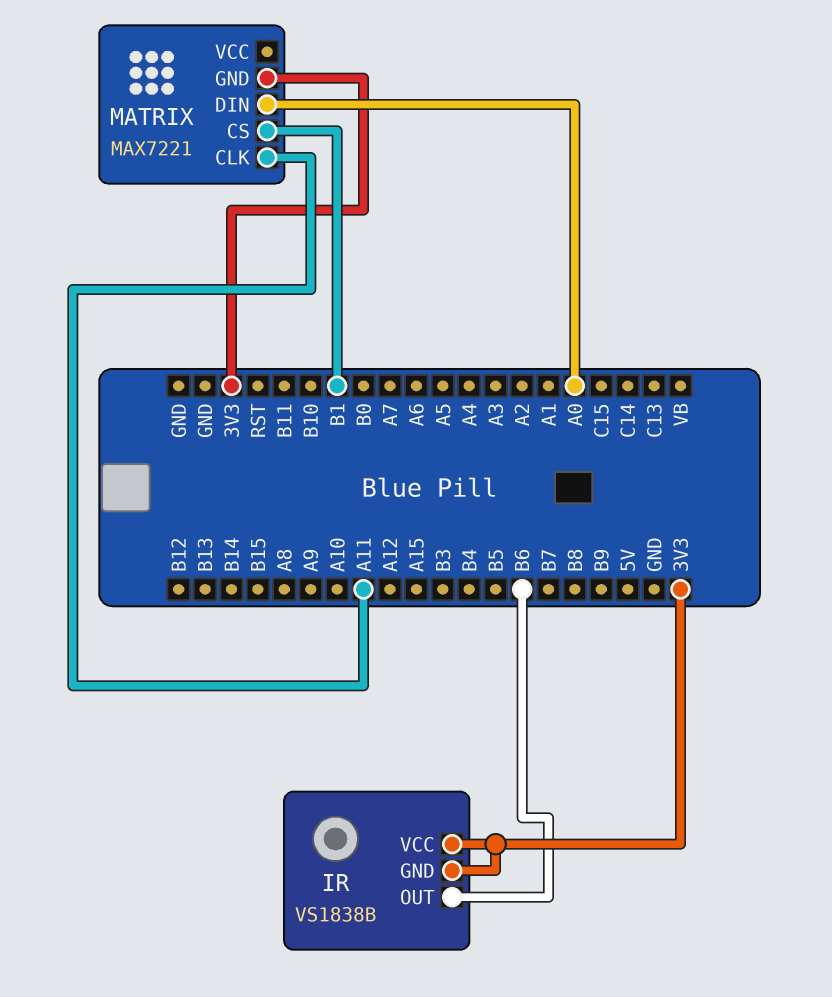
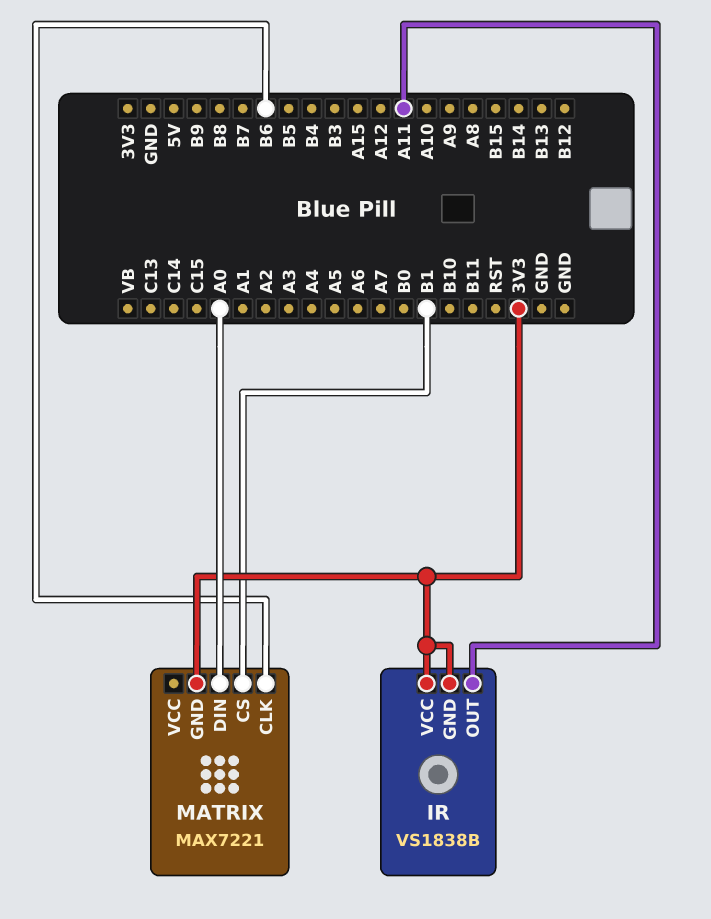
IR pin OUT: B6 -> A11
MATRIX pin CLK: A11 -> B6

